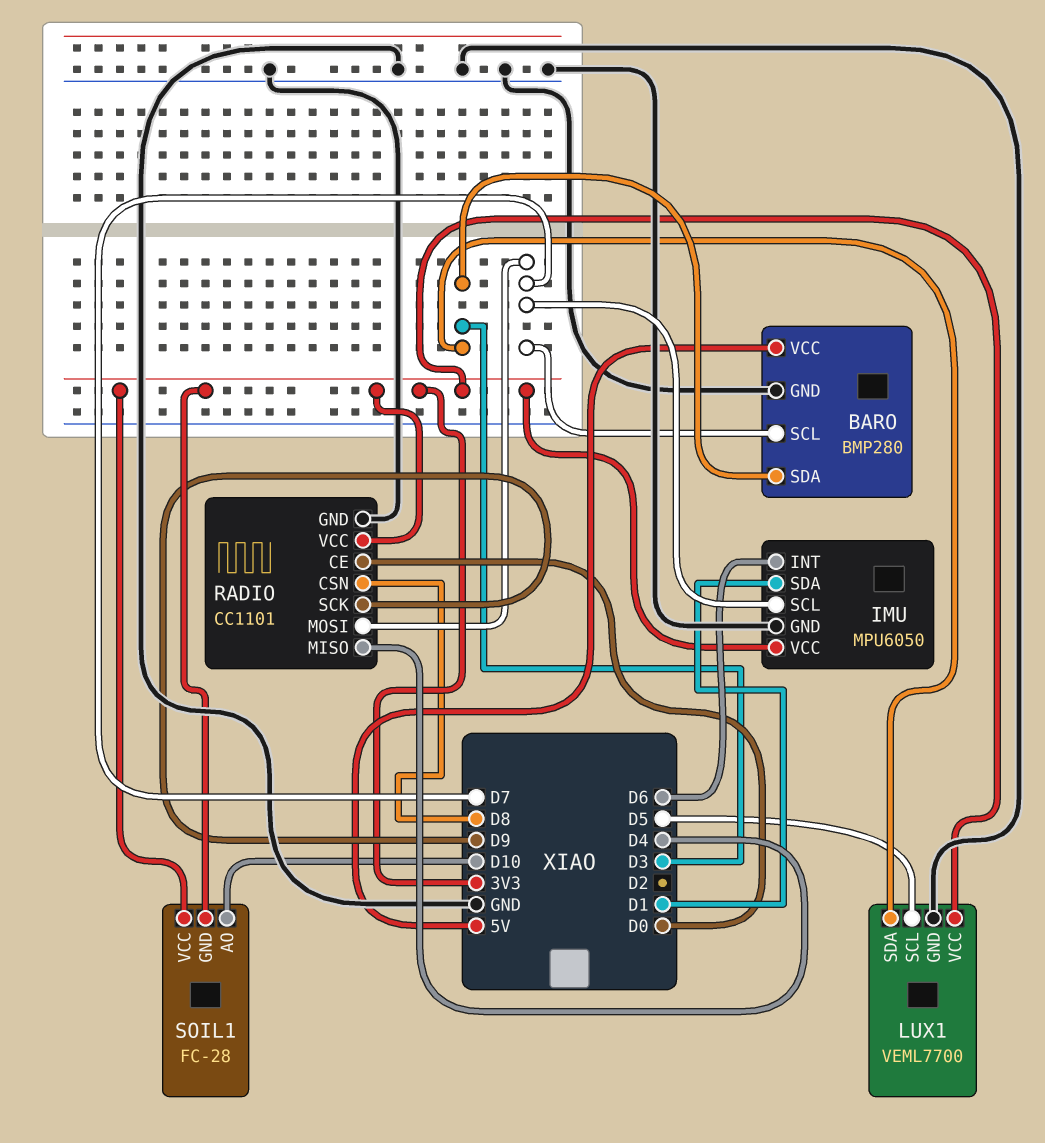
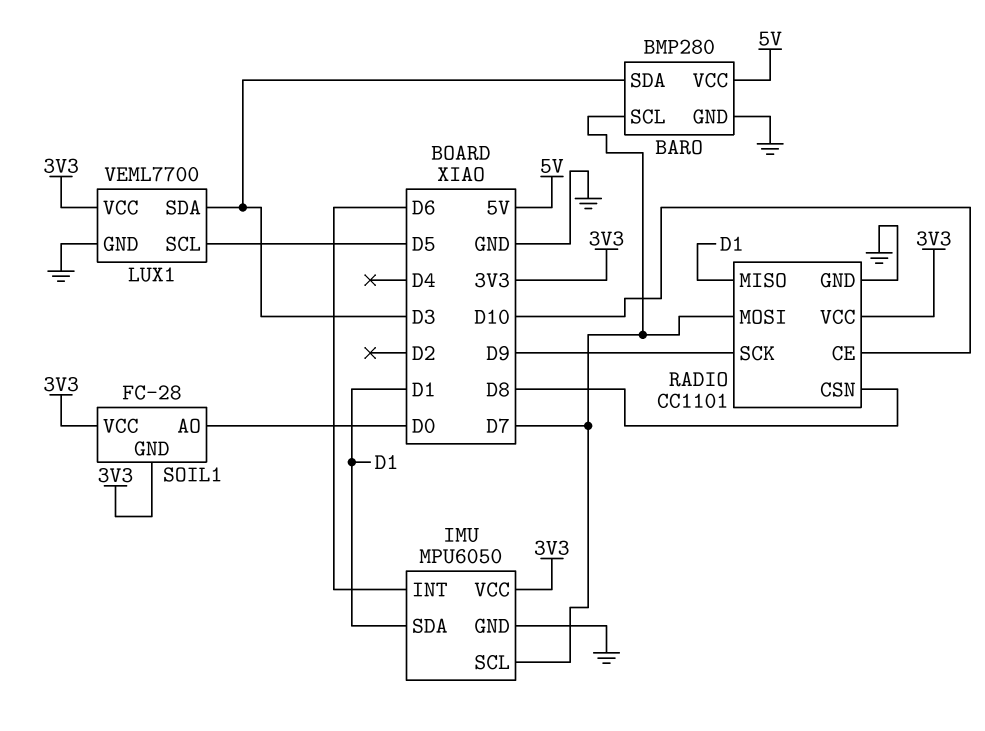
RADIO pin CE: D0 -> D10
RADIO pin MISO: D4 -> D1
SOIL1 pin AO: D10 -> D0

